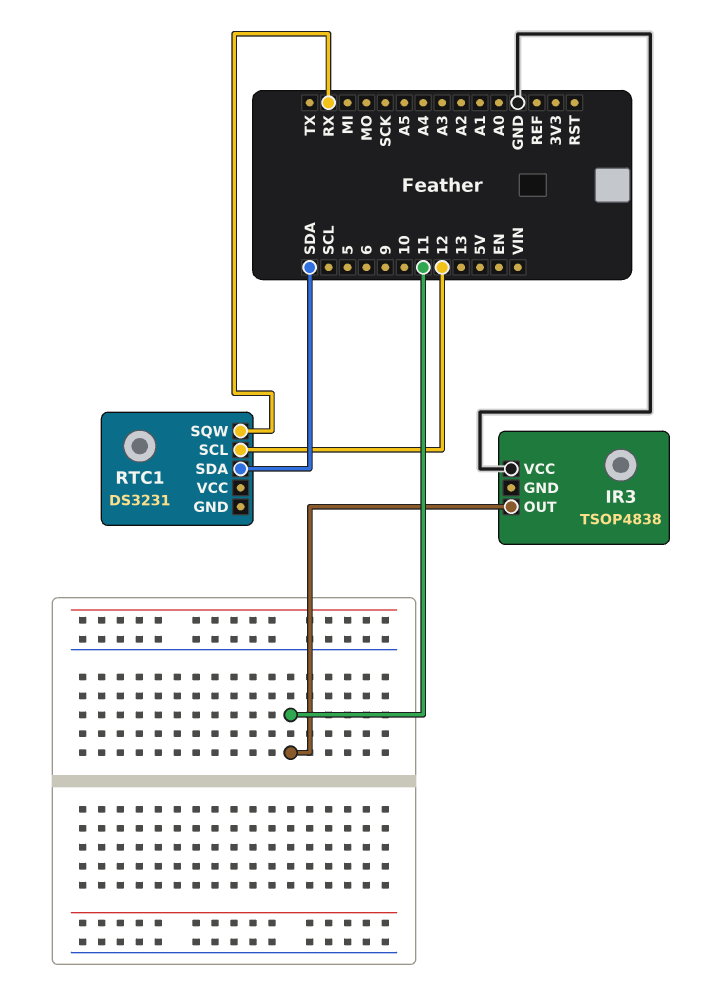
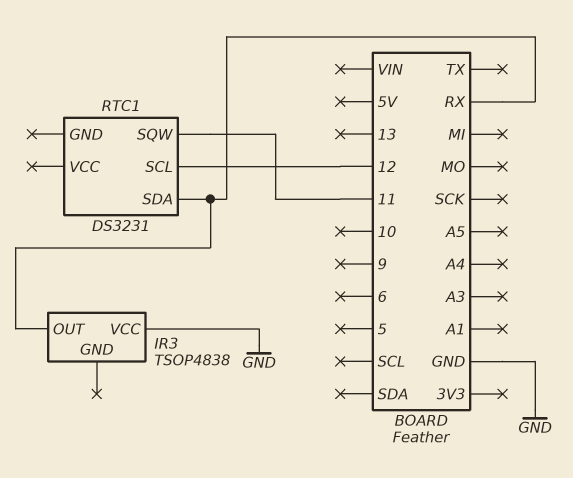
IR3 pin OUT: 11 -> RX
RTC1 pin SDA: SDA -> RX
RTC1 pin SQW: RX -> 11

